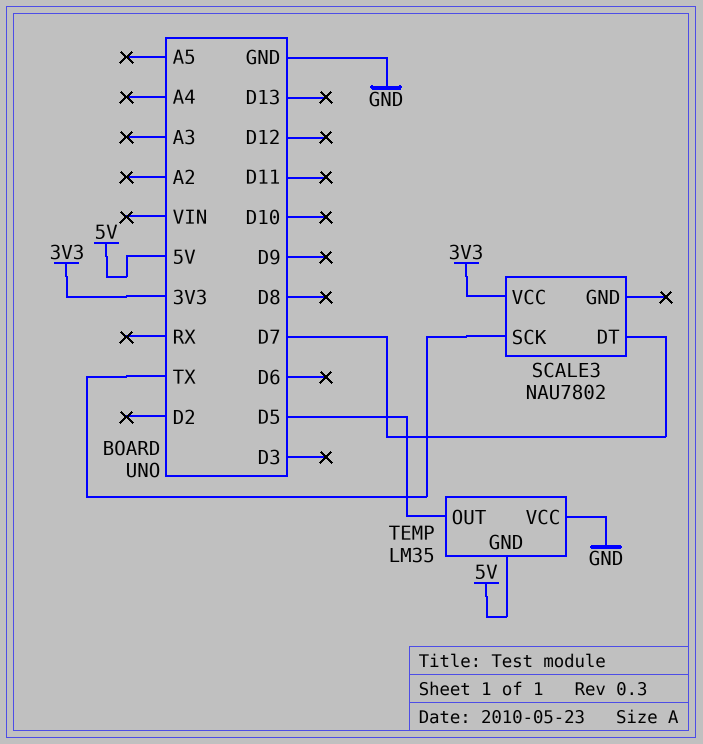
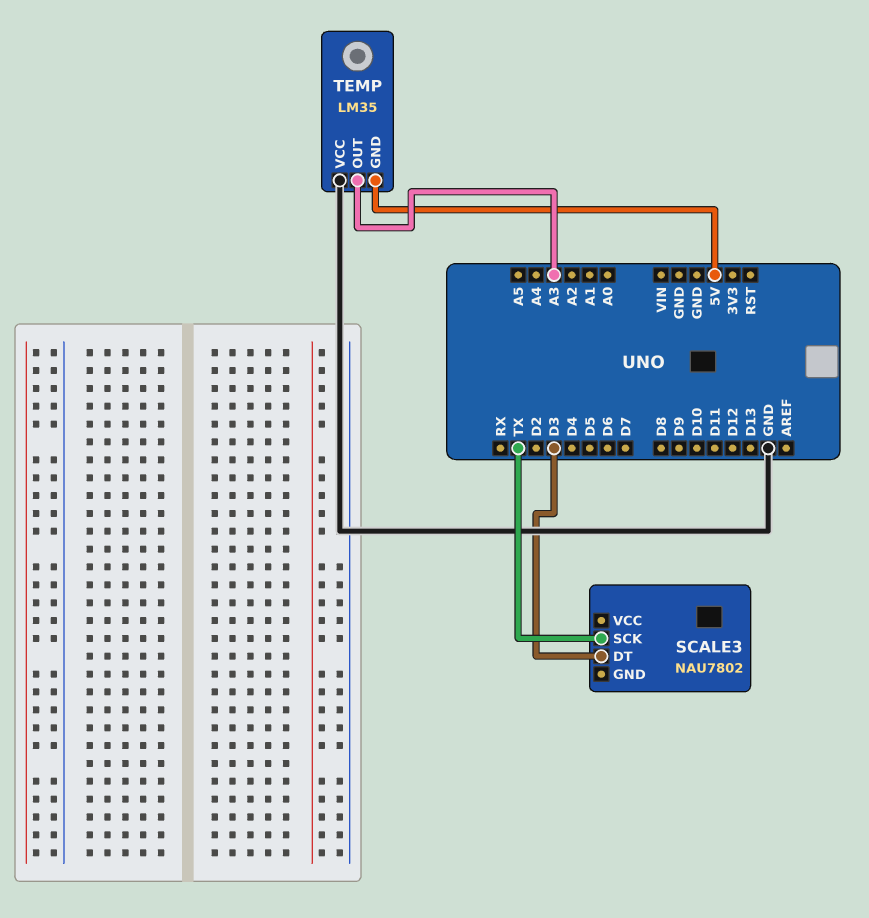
SCALE3 pin DT: D7 -> D3
SCALE3 pin VCC: 3V3 -> none
TEMP pin OUT: D5 -> A3

